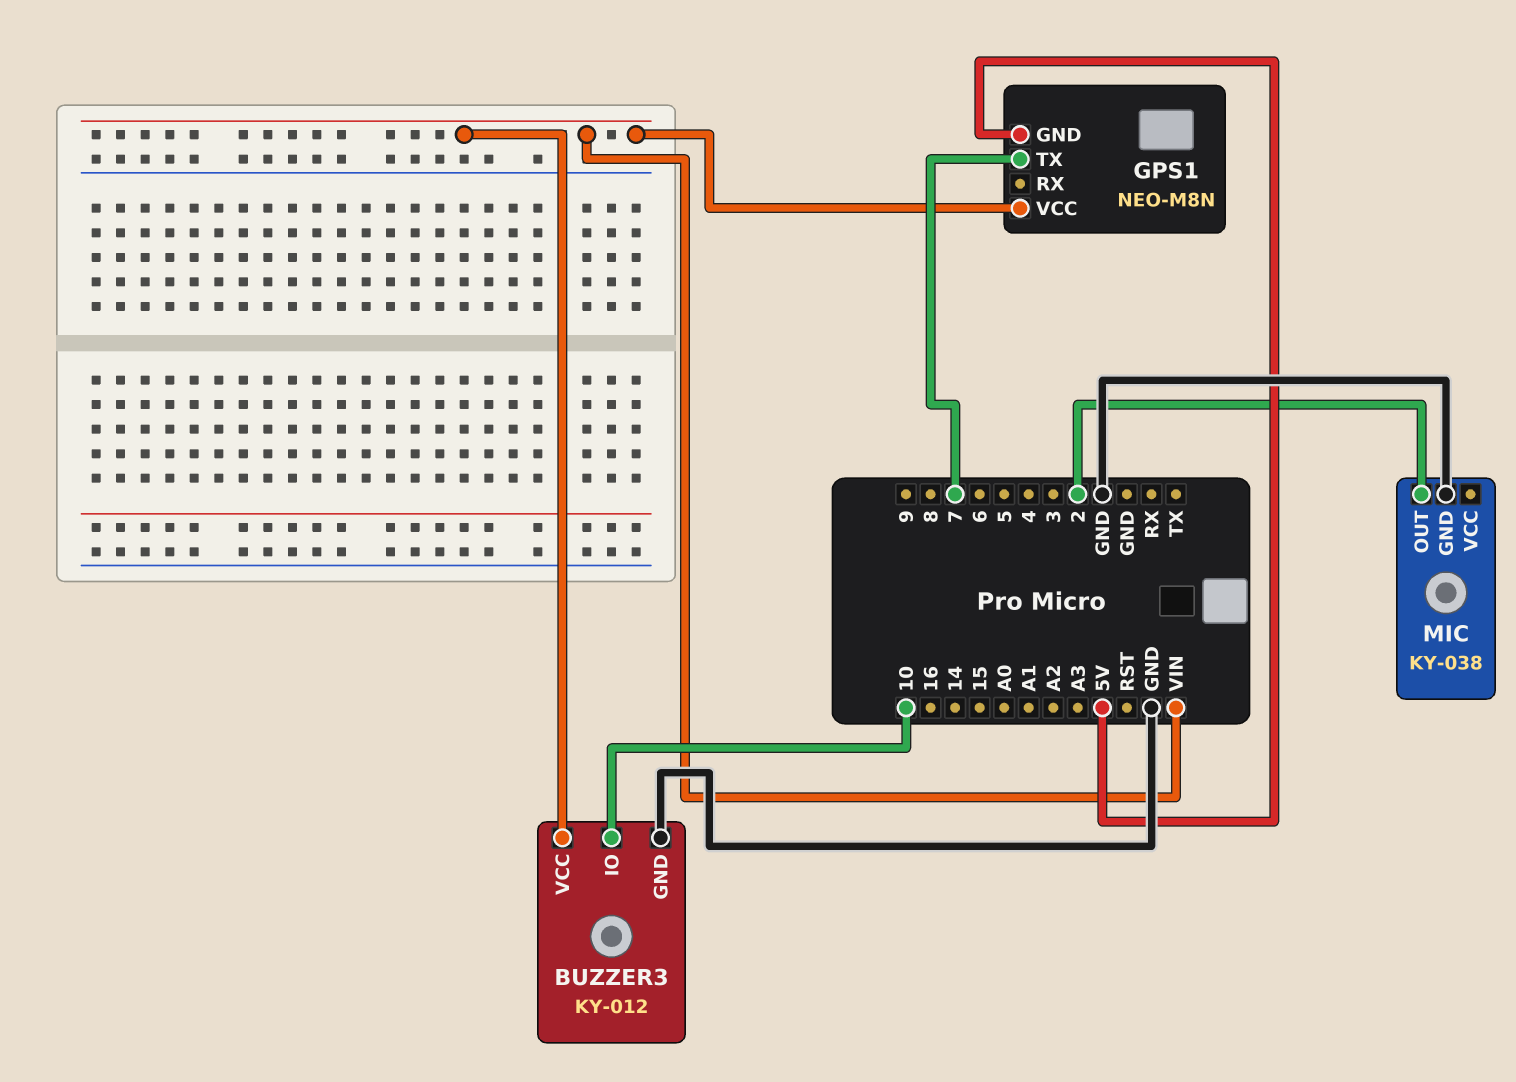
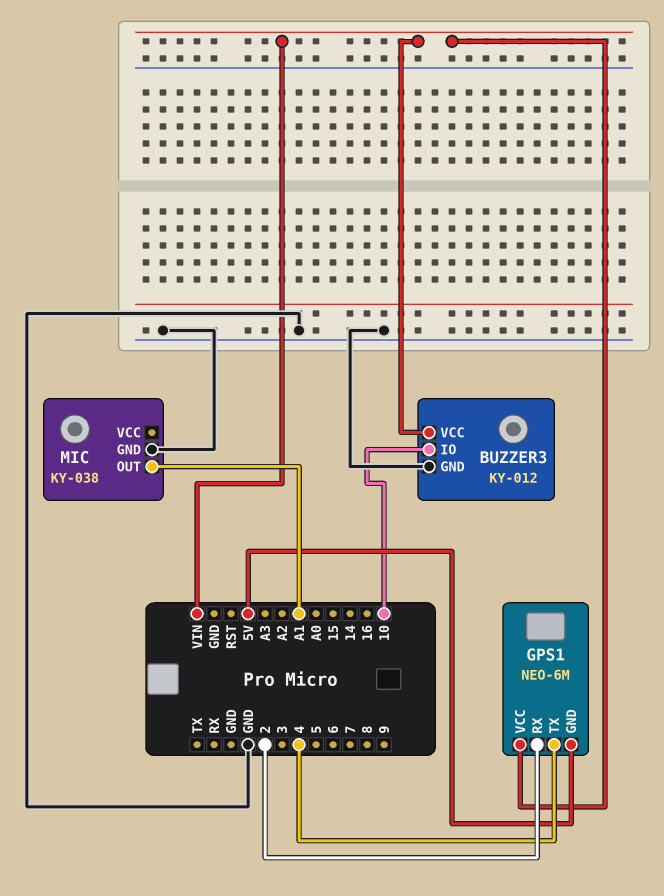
GPS1: NEO-M8N -> NEO-6M
GPS1 pin RX: none -> 2
GPS1 pin TX: 7 -> 4
MIC pin OUT: 2 -> A1

